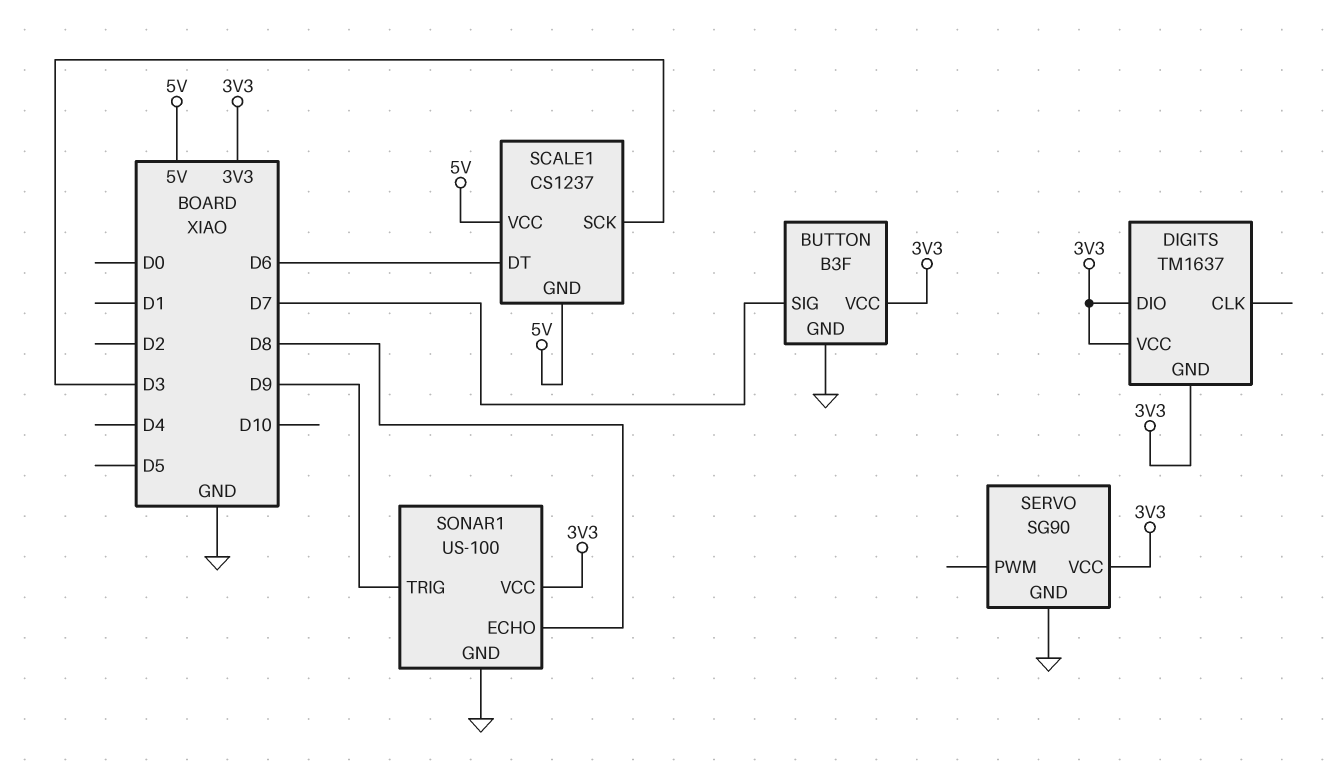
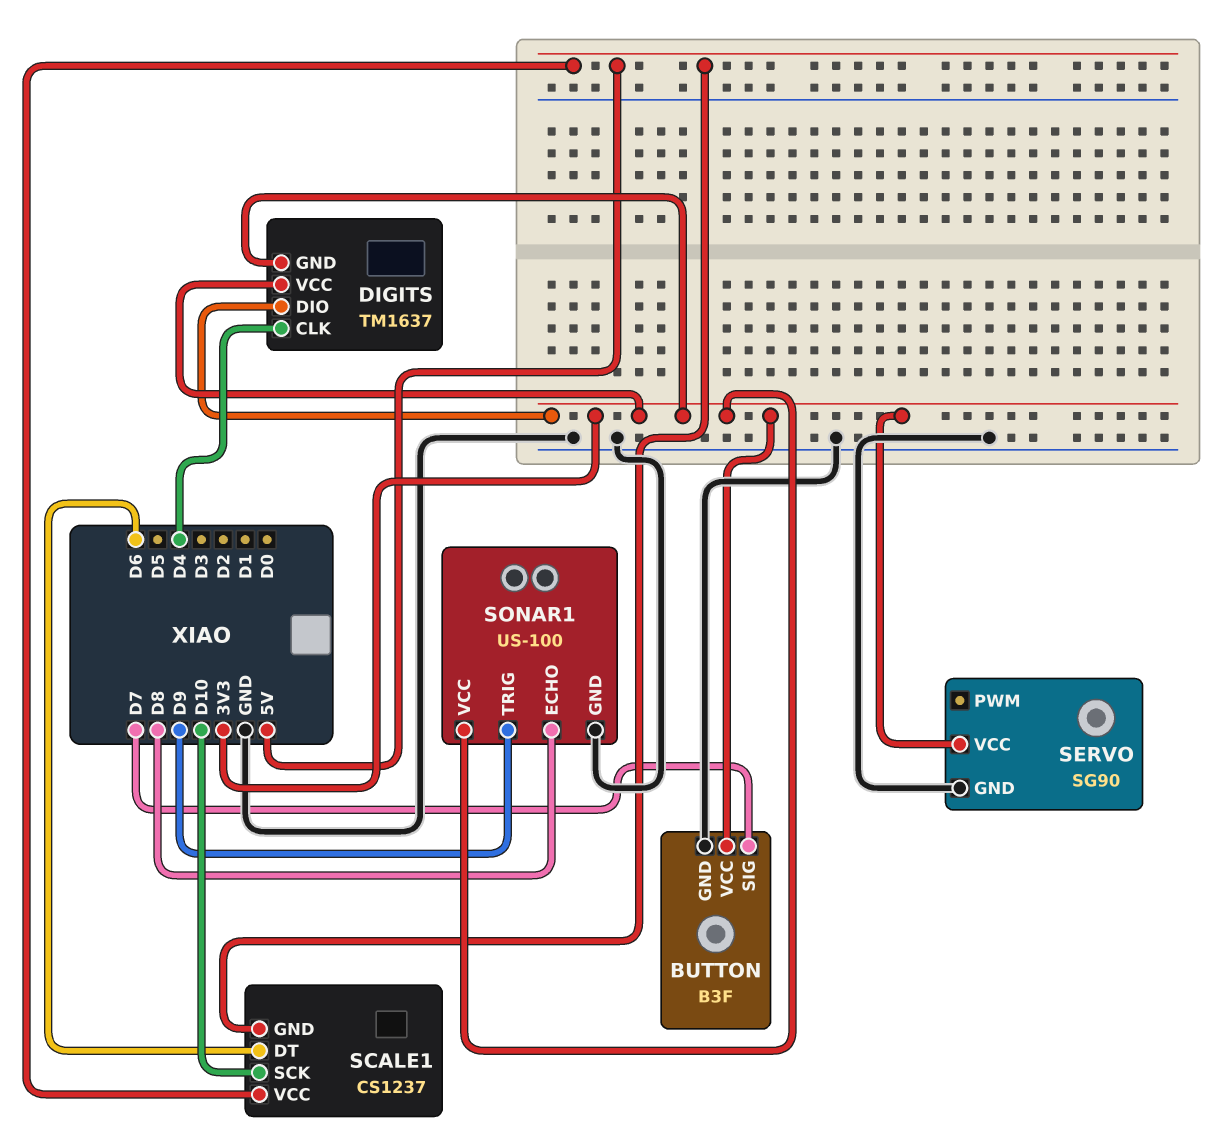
DIGITS pin CLK: none -> D4
SCALE1 pin SCK: D3 -> D10

